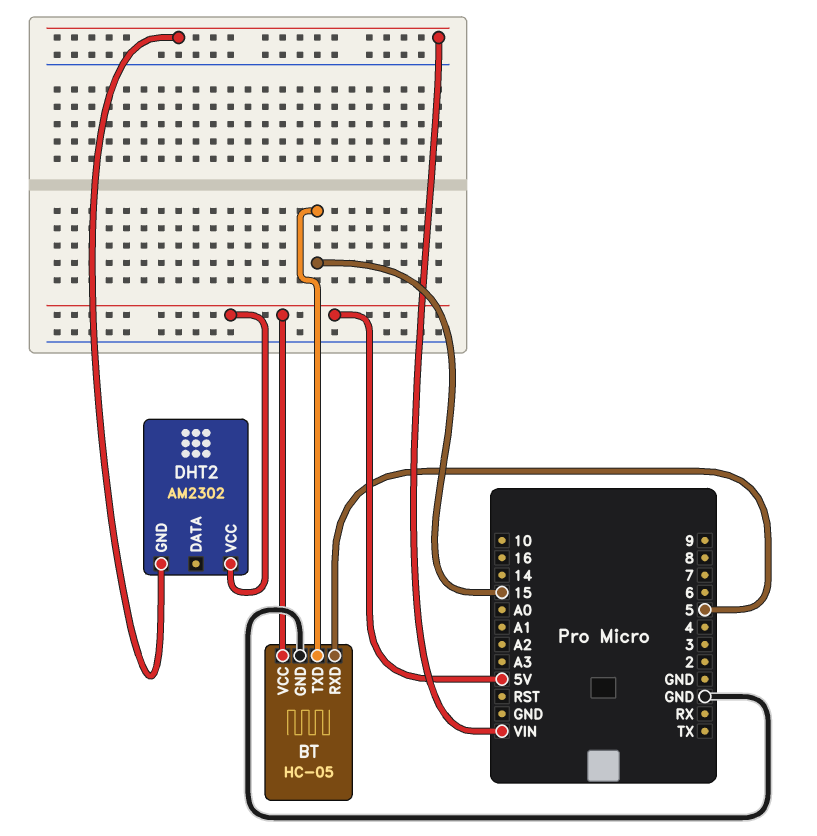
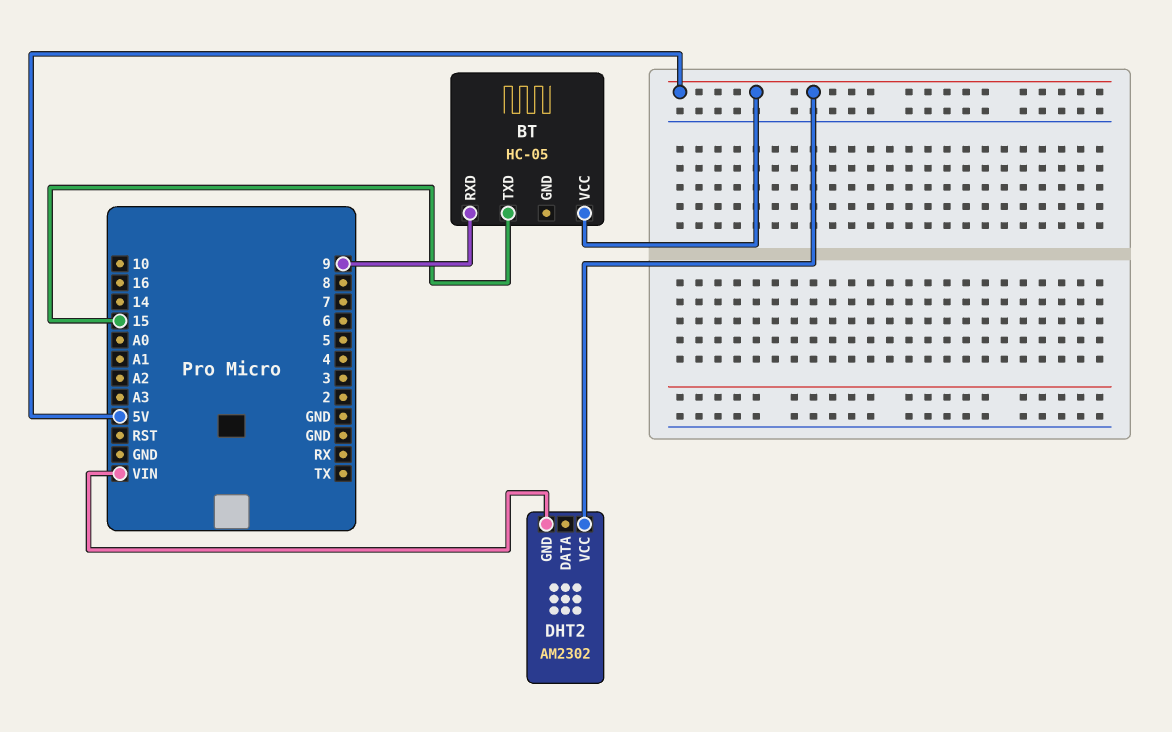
BT pin GND: GND -> none
BT pin RXD: 5 -> 9

